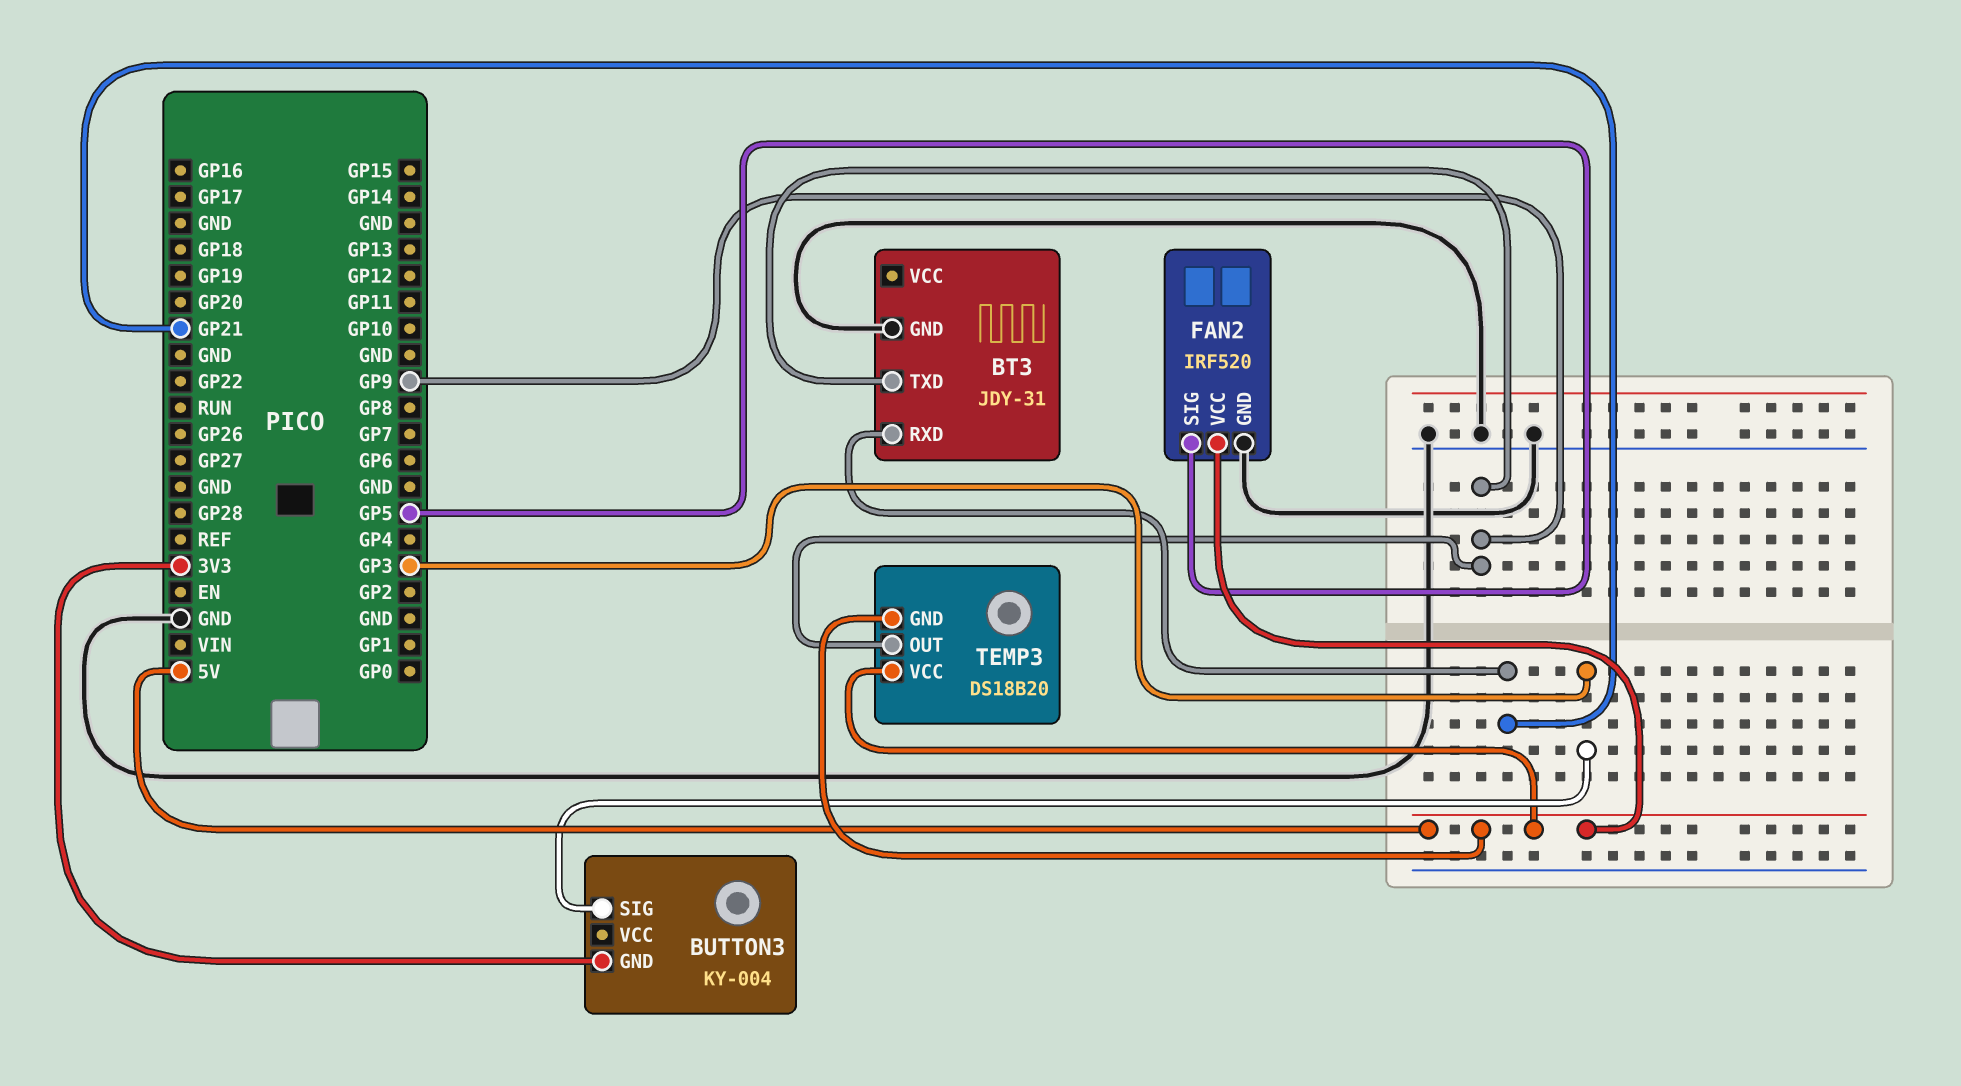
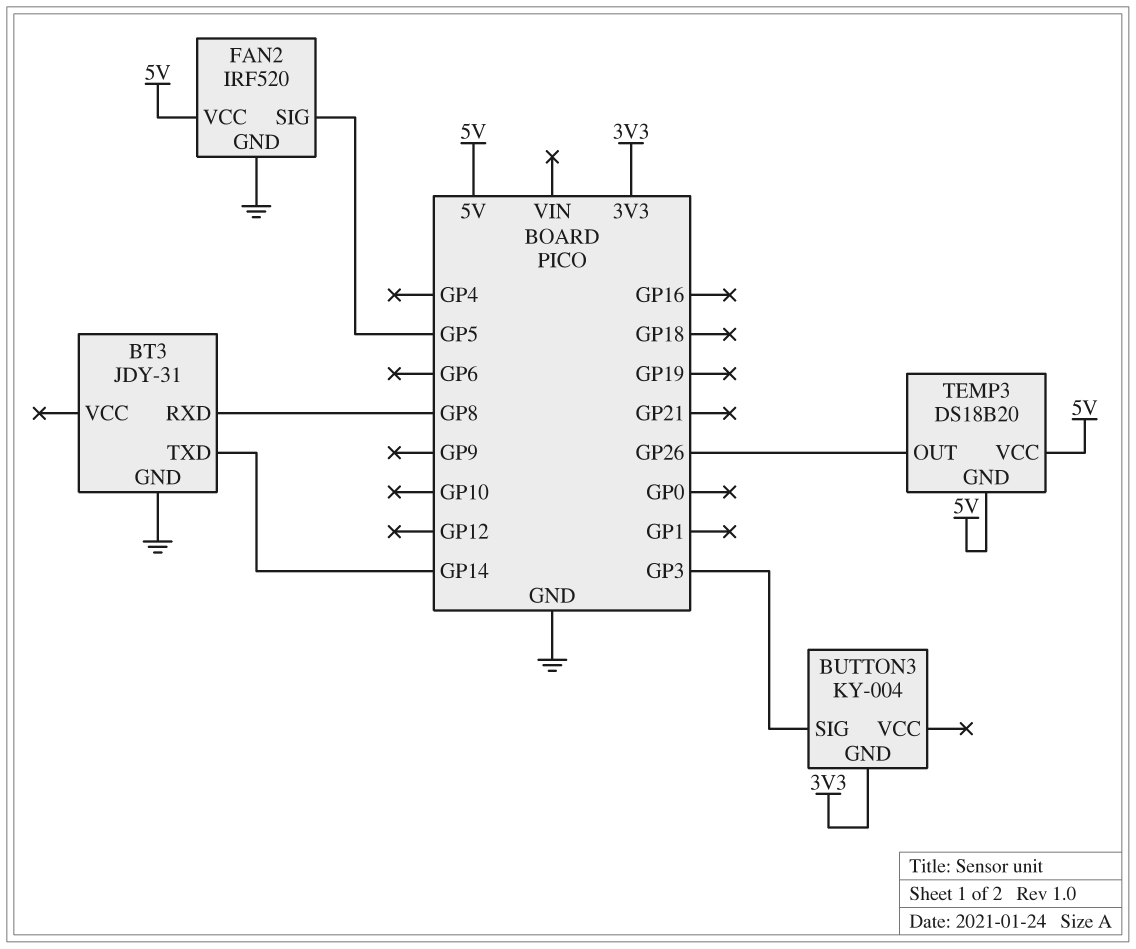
BT3 pin RXD: GP21 -> GP8
BT3 pin TXD: GP9 -> GP14
TEMP3 pin OUT: GP9 -> GP26

